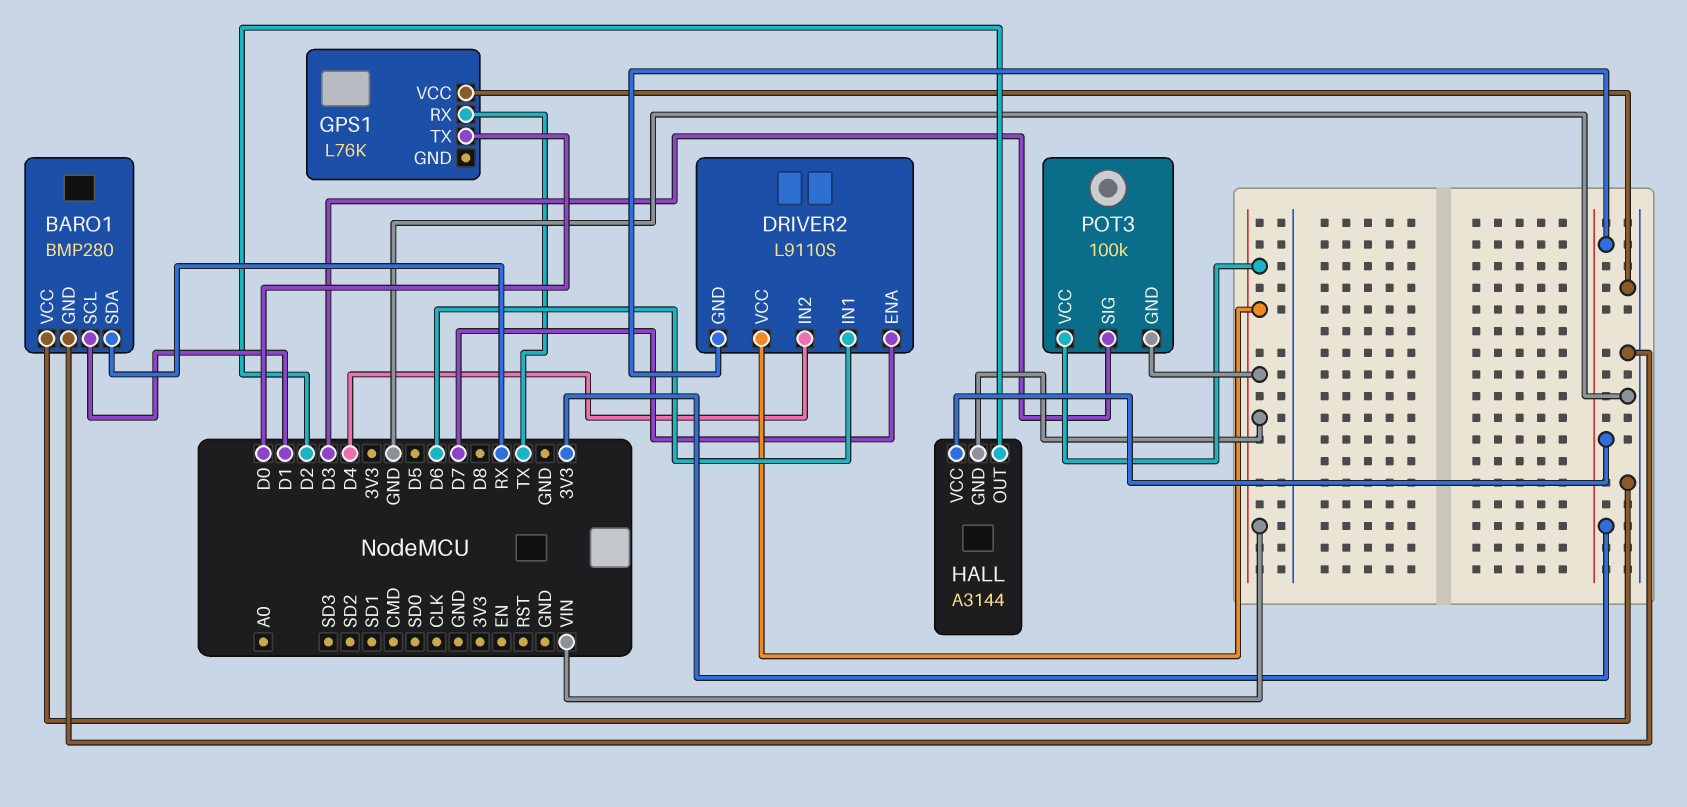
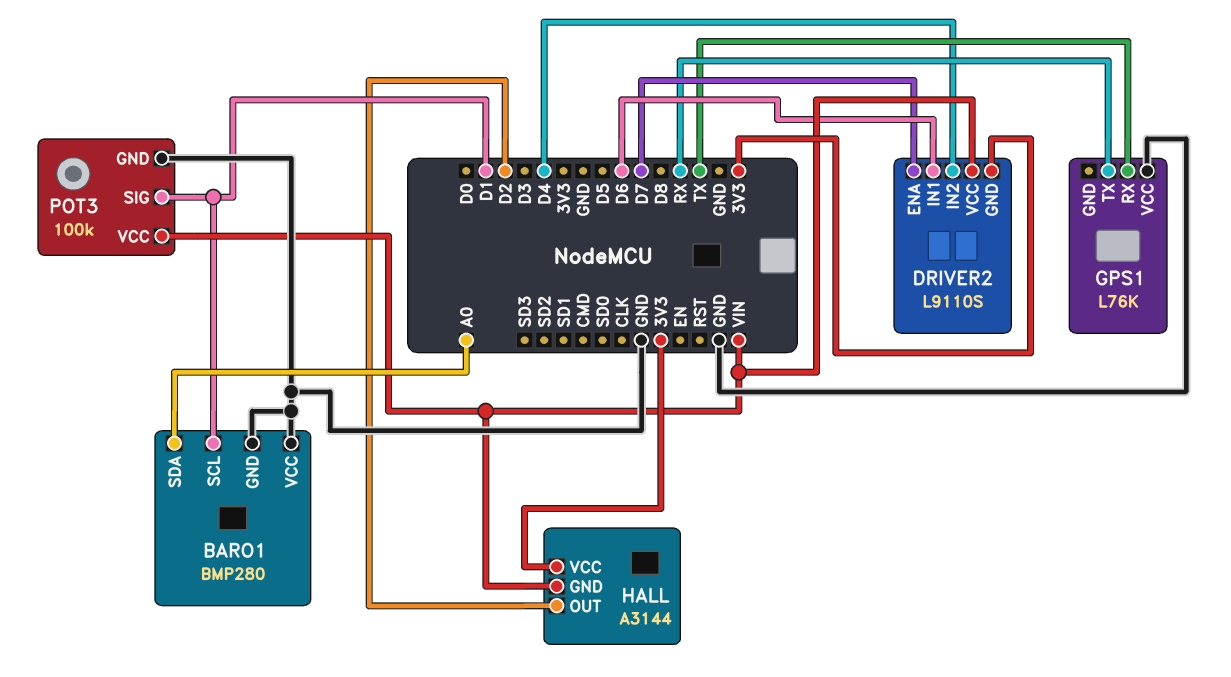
BARO1 pin SDA: RX -> A0
GPS1 pin TX: D0 -> RX
POT3 pin GND: VIN -> GND
POT3 pin SIG: D3 -> D1

